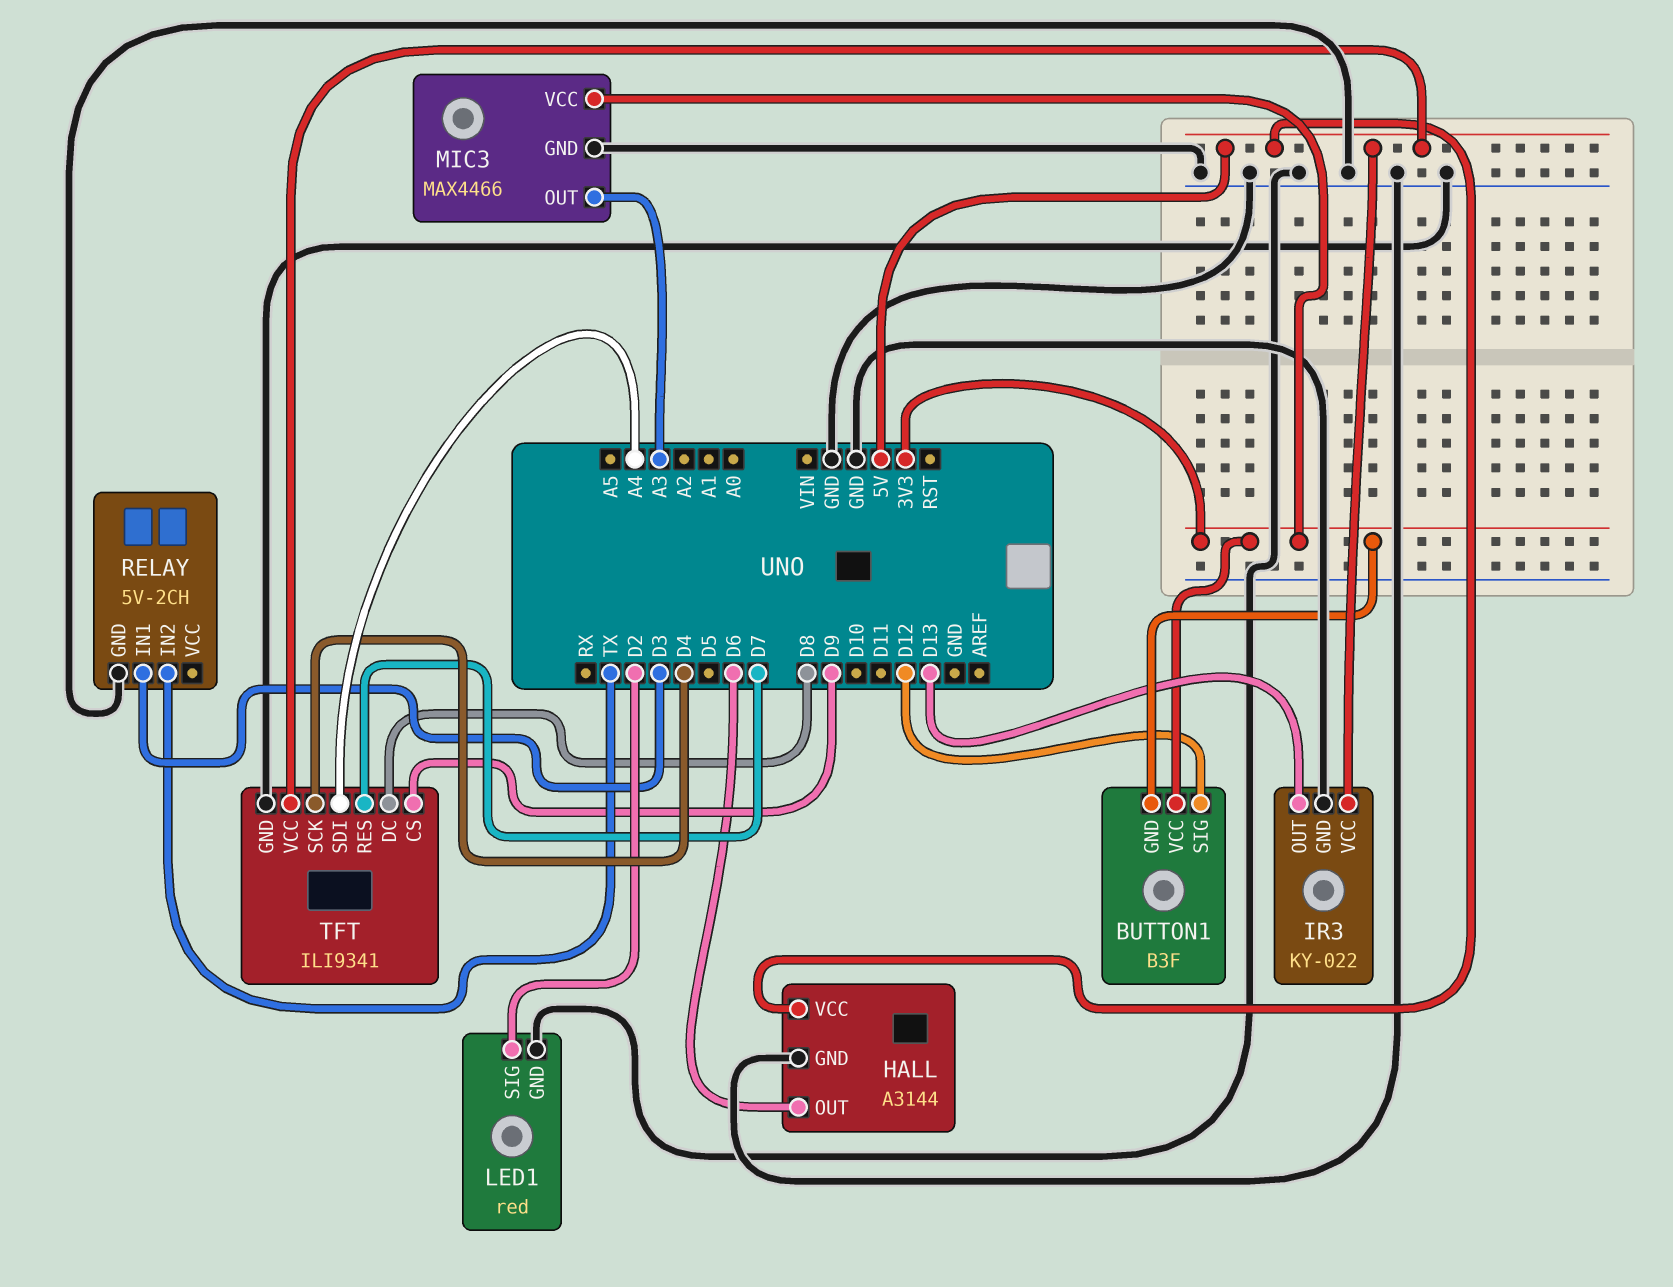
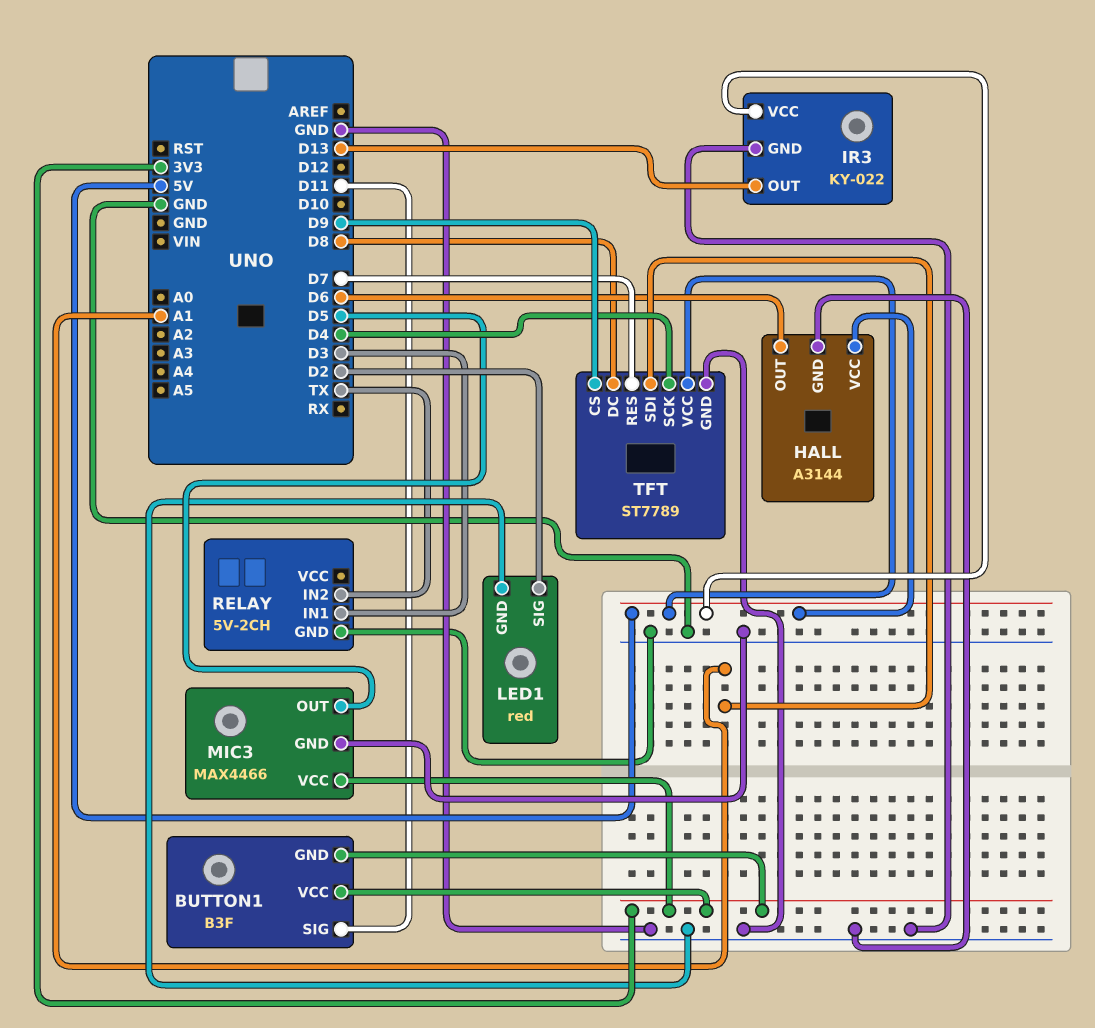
BUTTON1 pin SIG: D12 -> D11
MIC3 pin OUT: A3 -> D5
TFT: ILI9341 -> ST7789
TFT pin SDI: A4 -> A1

